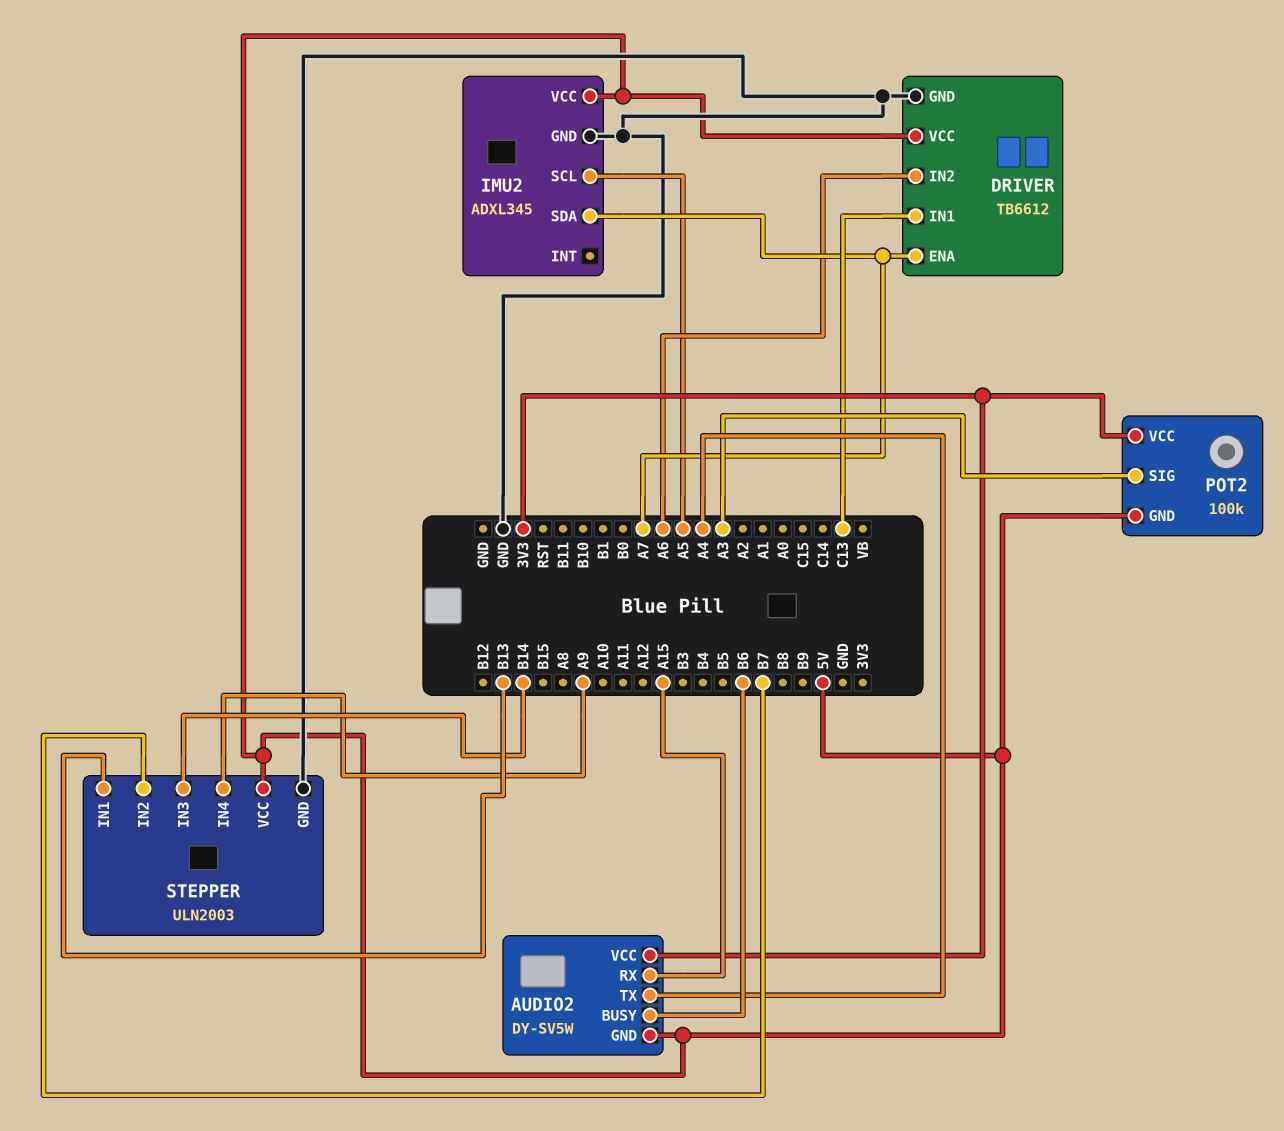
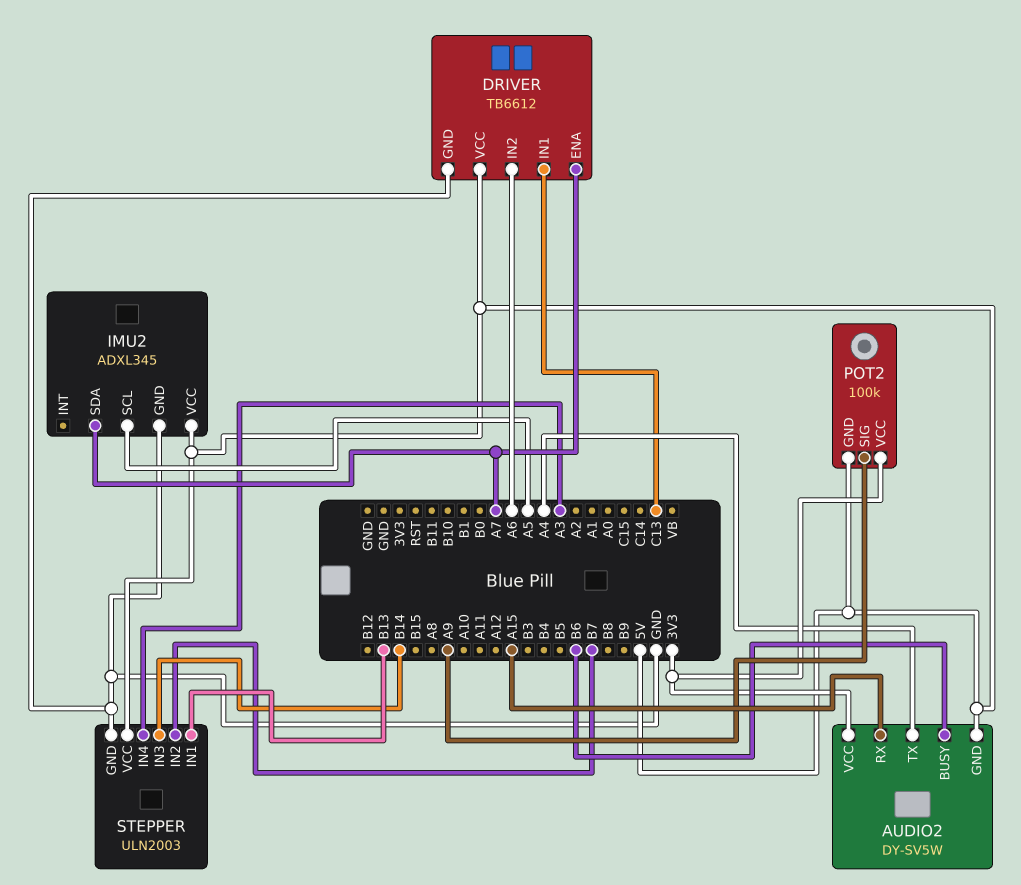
POT2 pin SIG: A3 -> A9
STEPPER pin IN4: A9 -> A3

